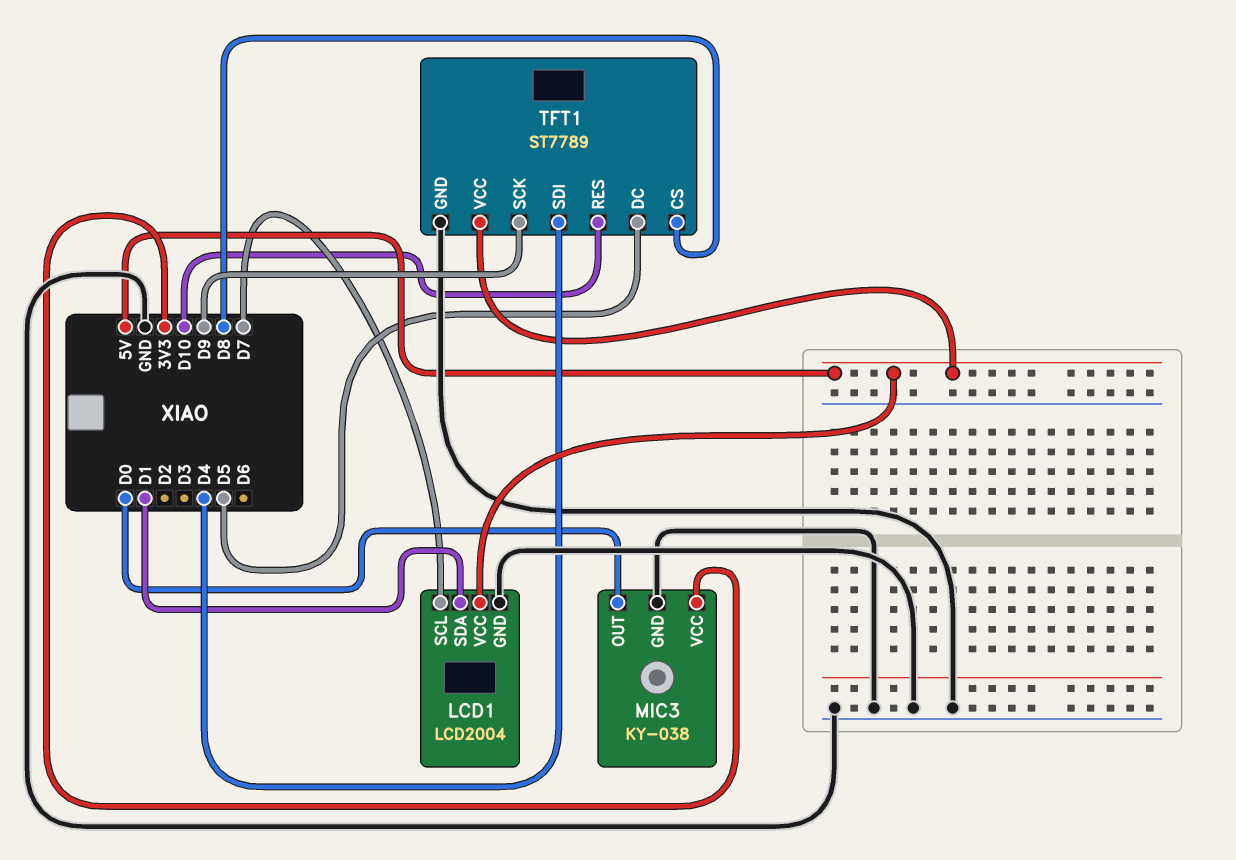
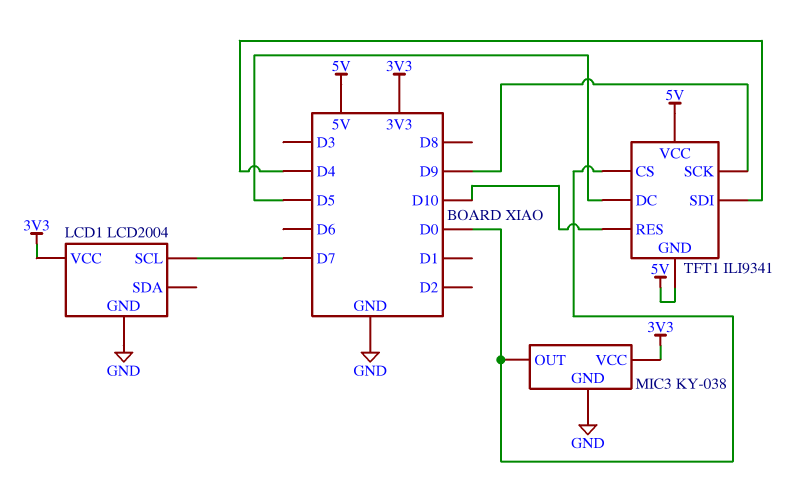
LCD1 pin SDA: D1 -> none
LCD1 pin VCC: 5V -> 3V3
TFT1: ST7789 -> ILI9341
TFT1 pin CS: D8 -> D0
TFT1 pin GND: GND -> 5V

